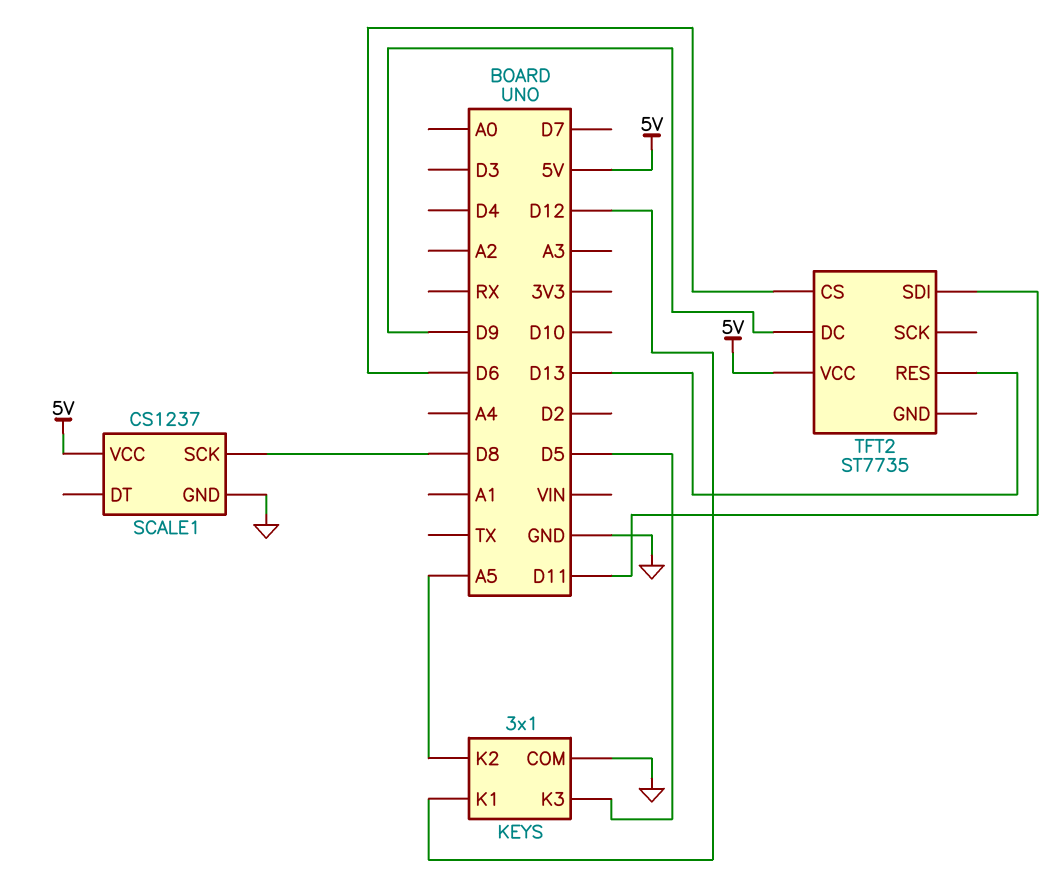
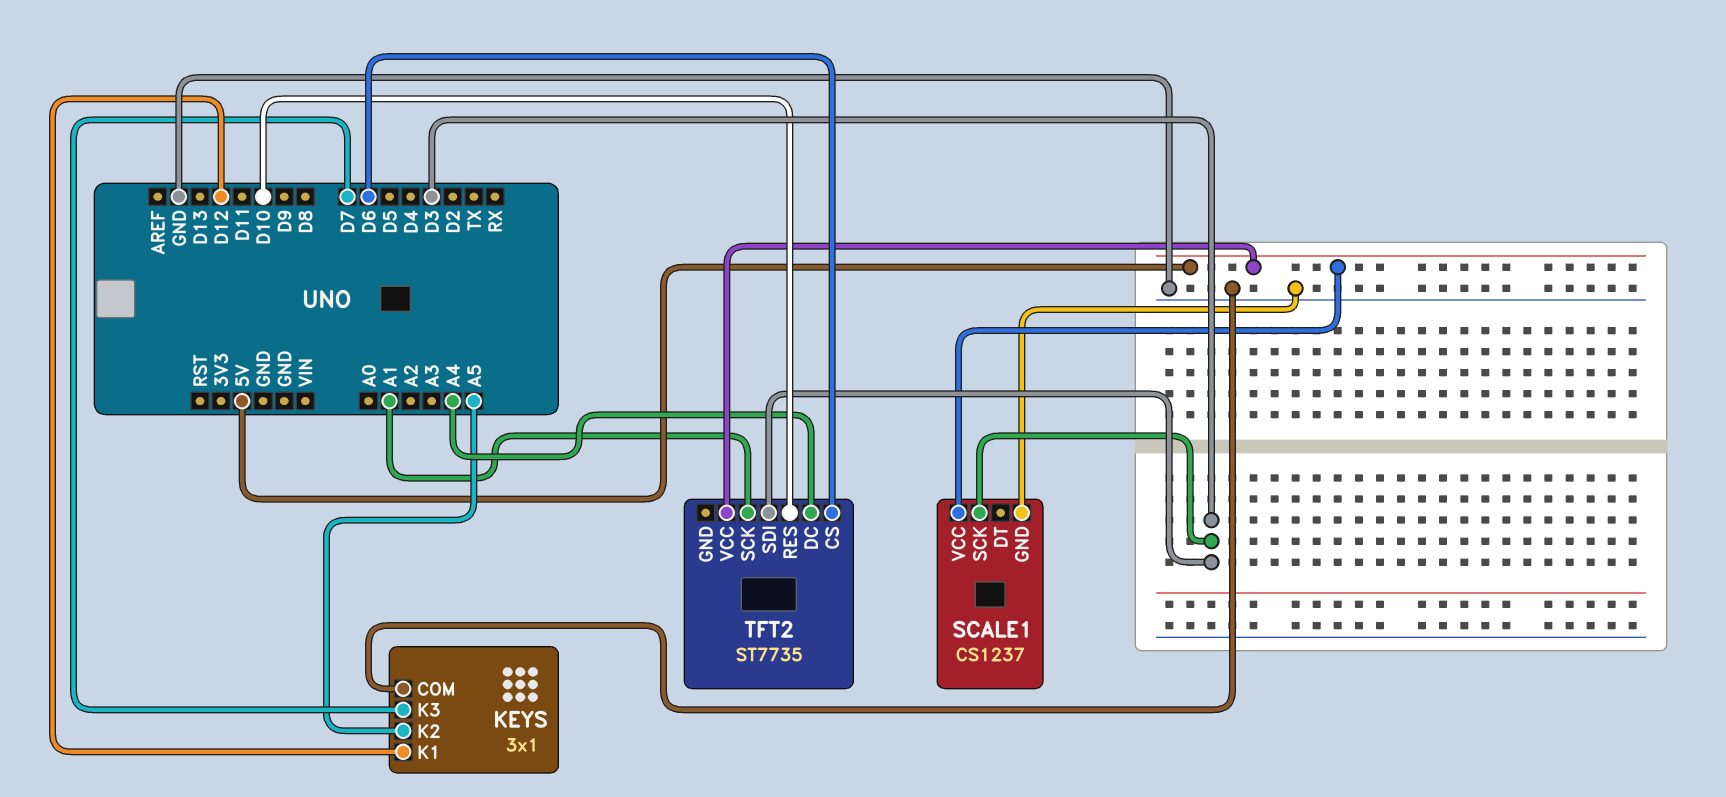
KEYS pin K3: D5 -> D7
SCALE1 pin SCK: D8 -> D3
TFT2 pin DC: D9 -> A4
TFT2 pin RES: D13 -> D10
TFT2 pin SCK: none -> A1
TFT2 pin SDI: D11 -> D3

